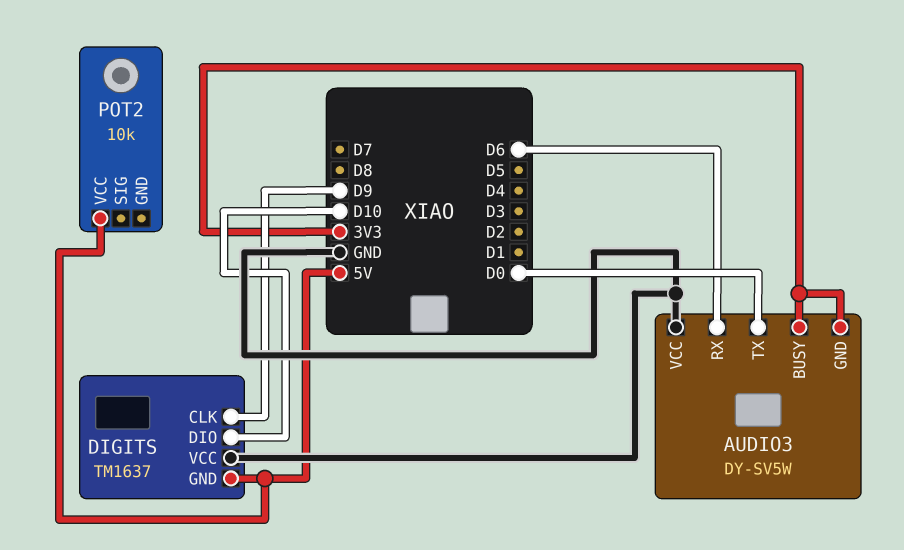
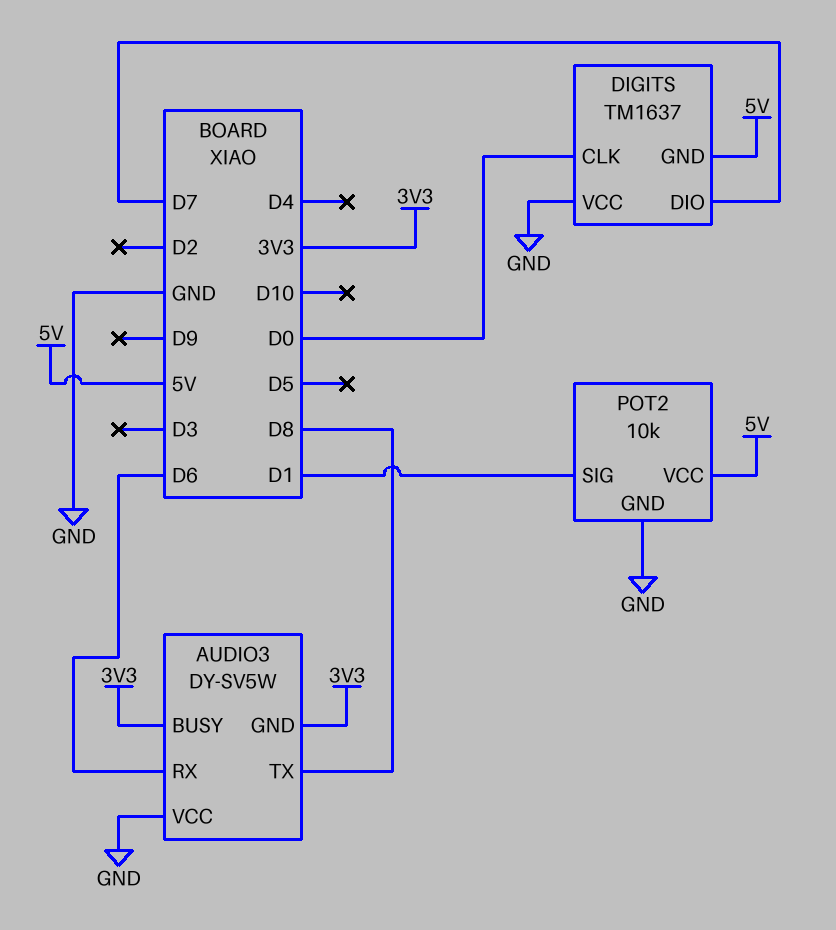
AUDIO3 pin TX: D0 -> D8
DIGITS pin CLK: D9 -> D0
DIGITS pin DIO: D10 -> D7
POT2 pin GND: none -> GND
POT2 pin SIG: none -> D1

